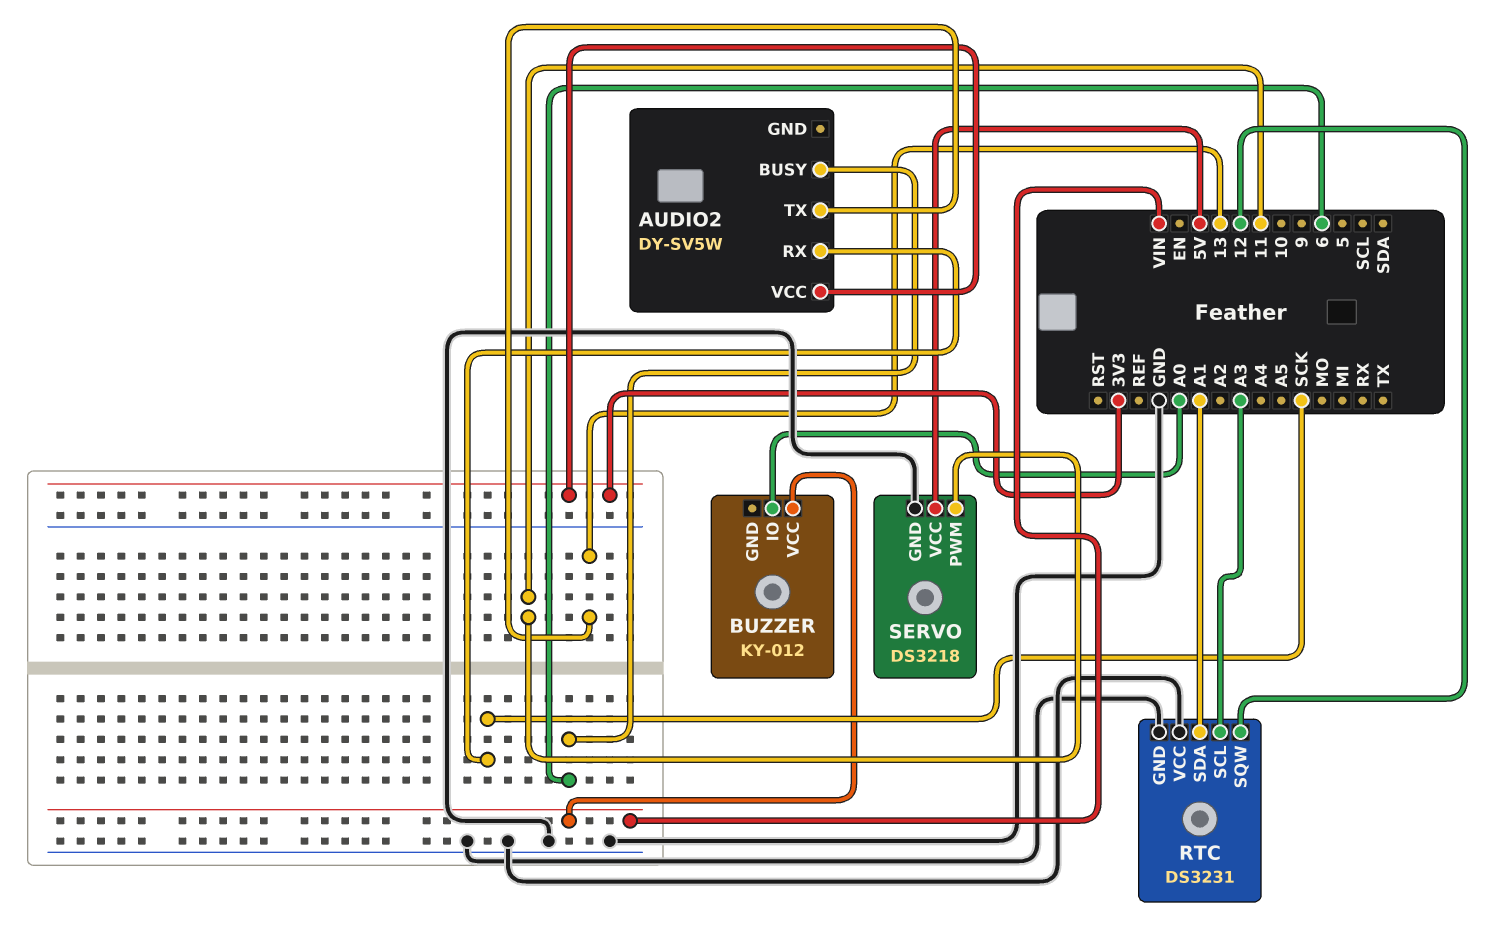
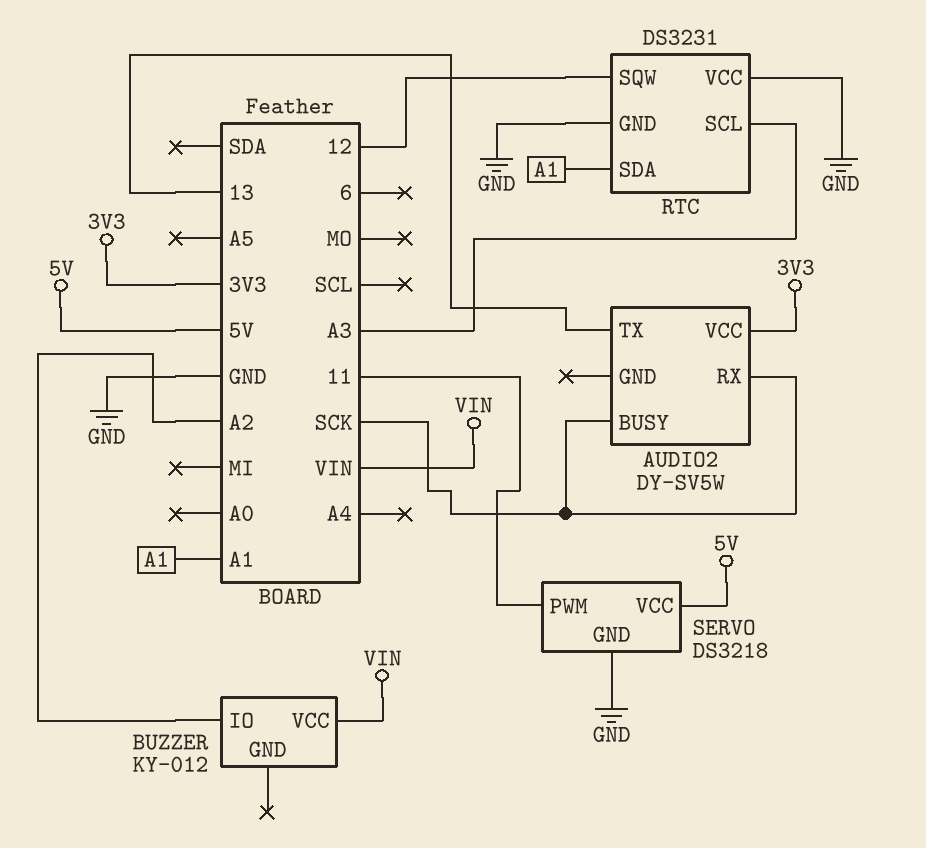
AUDIO2 pin BUSY: 6 -> SCK
BUZZER pin IO: A0 -> A2

